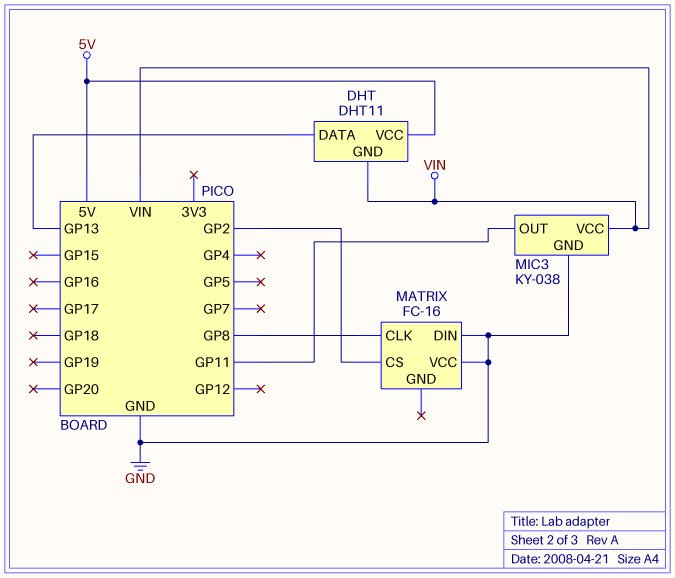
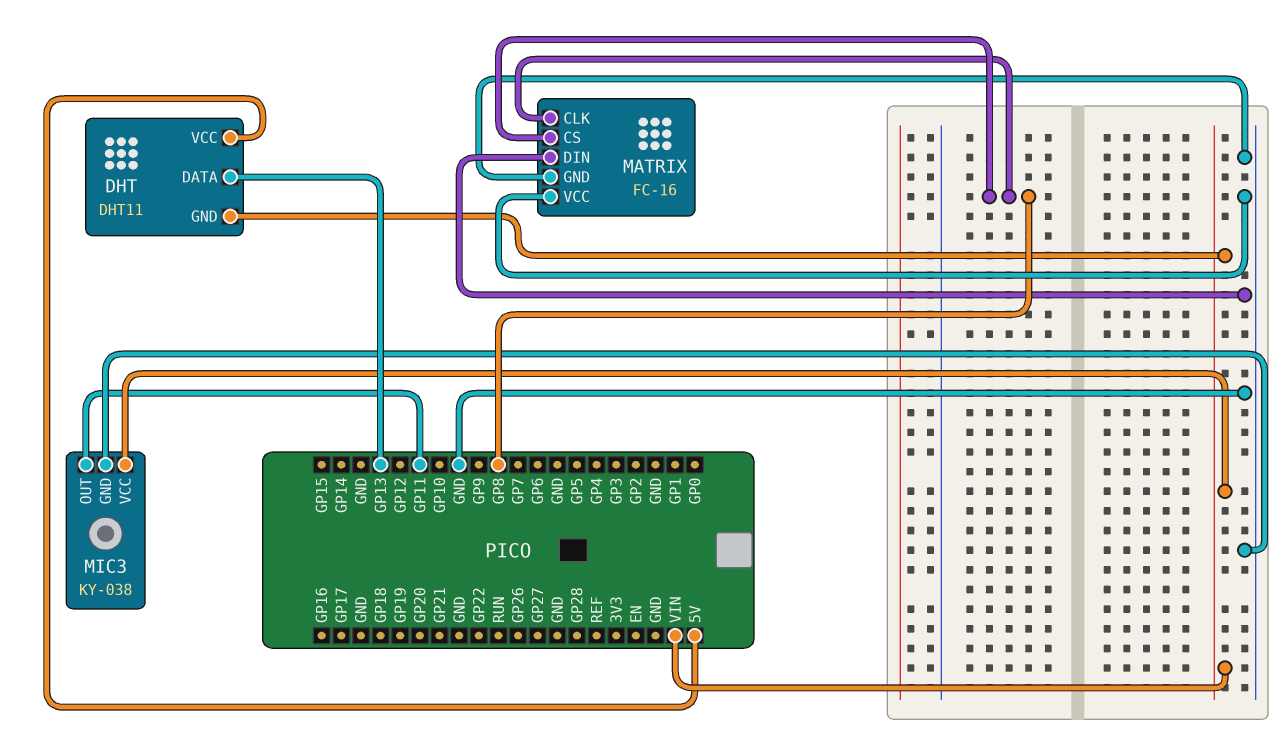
MATRIX pin CS: GP2 -> GP8
MATRIX pin GND: none -> GND

